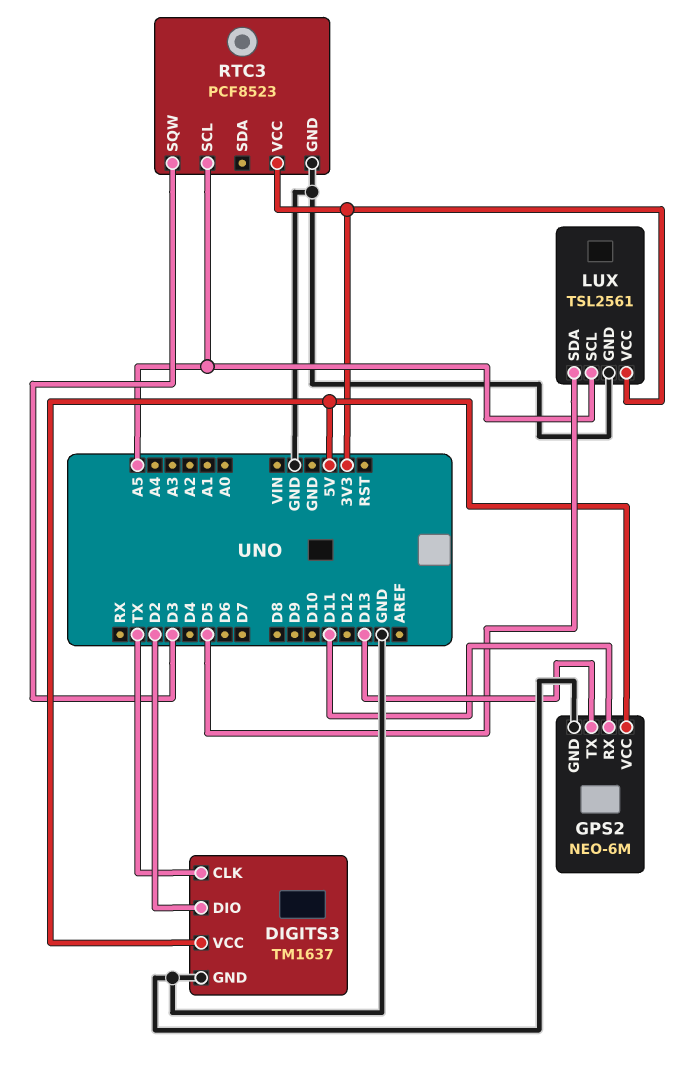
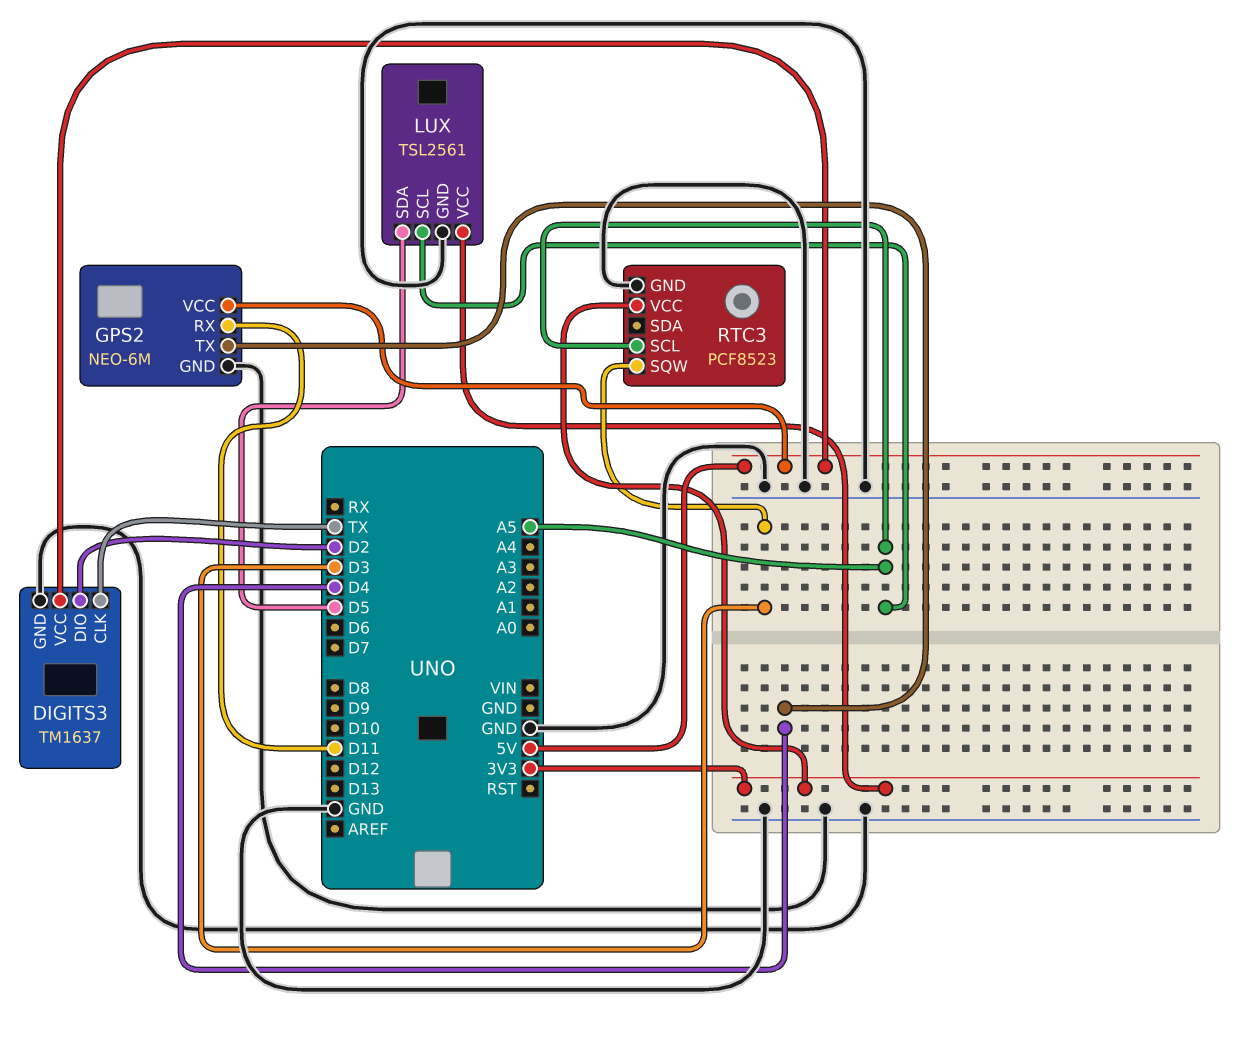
GPS2 pin TX: D13 -> D4

